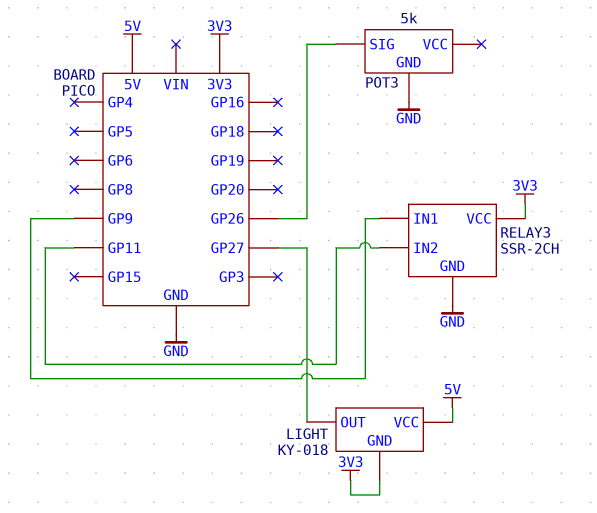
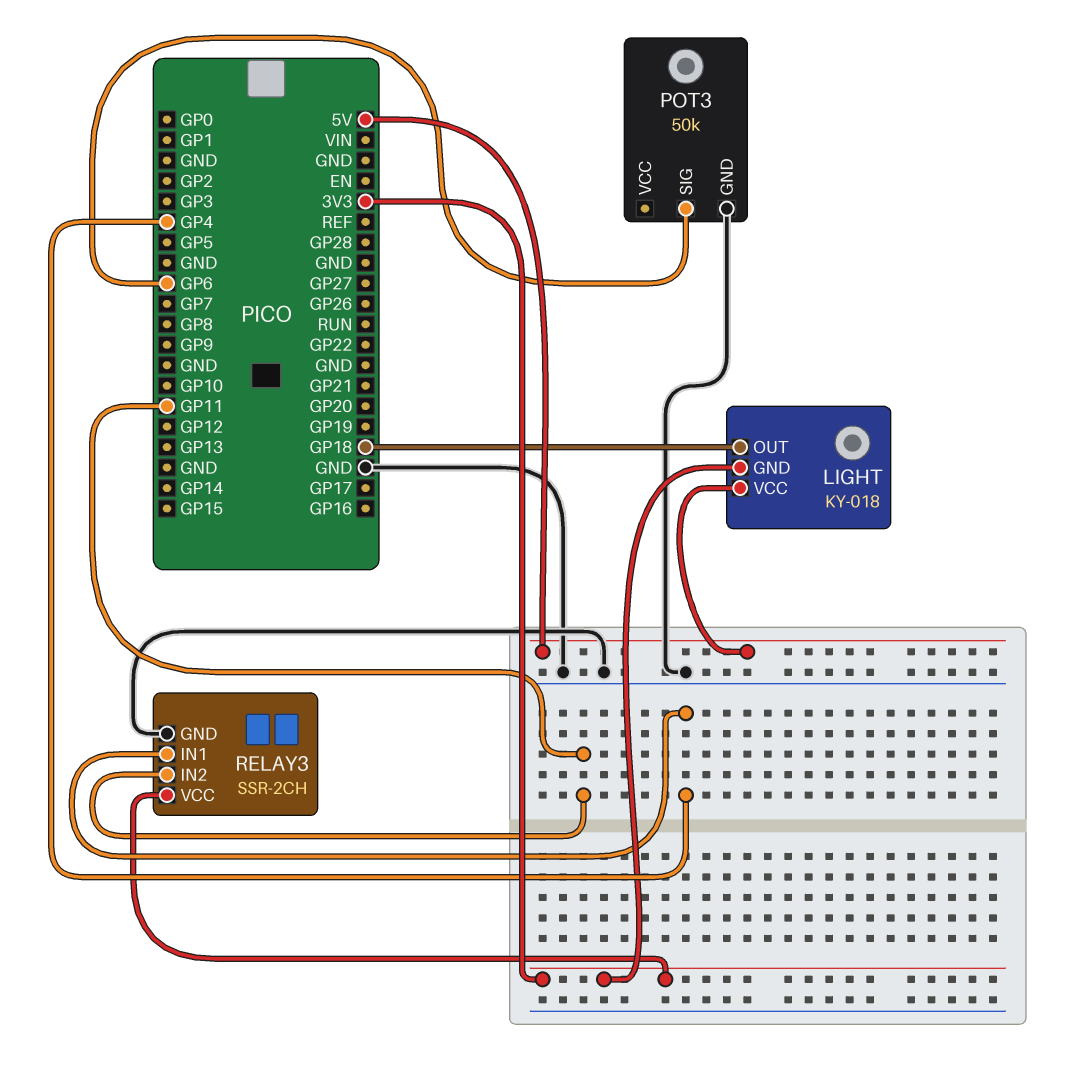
LIGHT pin OUT: GP27 -> GP18
POT3: 5k -> 50k
POT3 pin SIG: GP26 -> GP6
RELAY3 pin IN1: GP9 -> GP4

